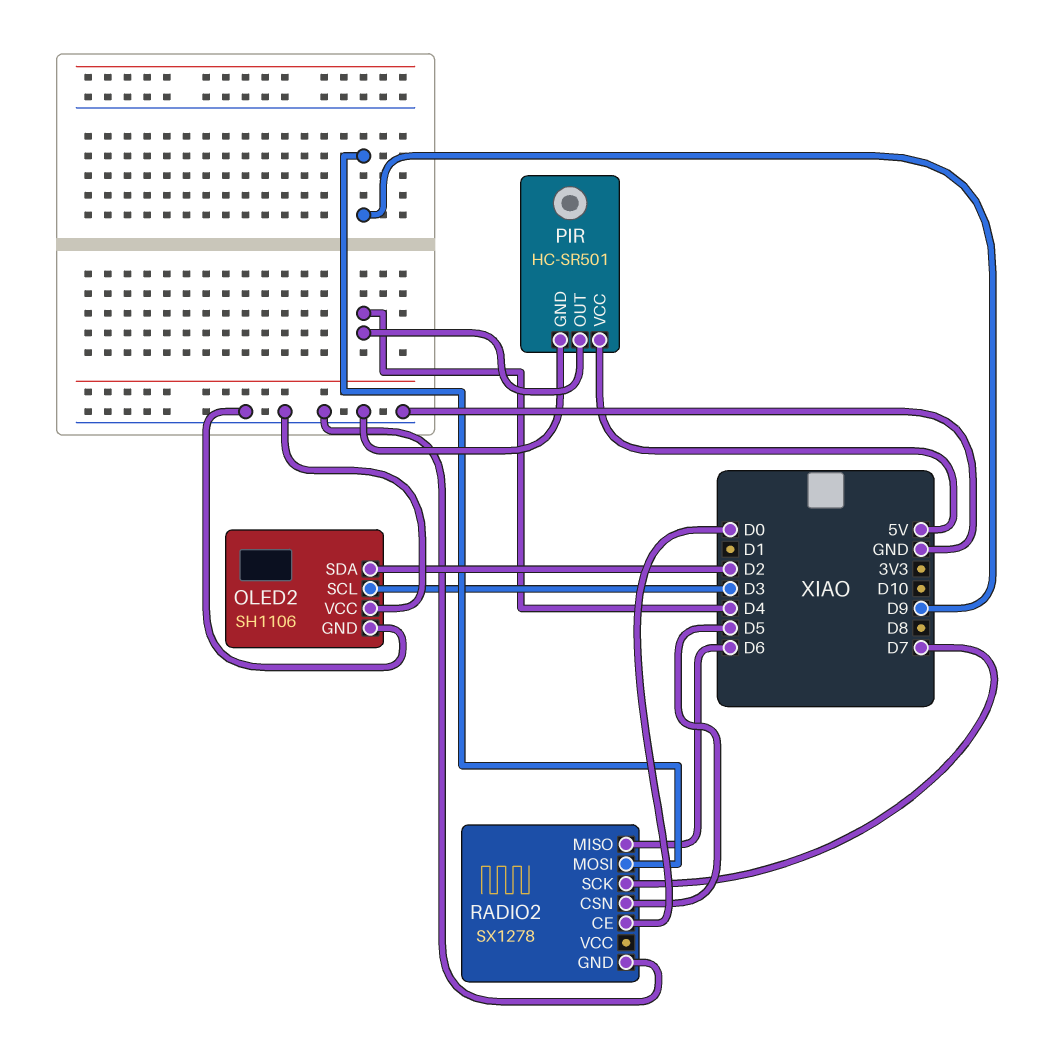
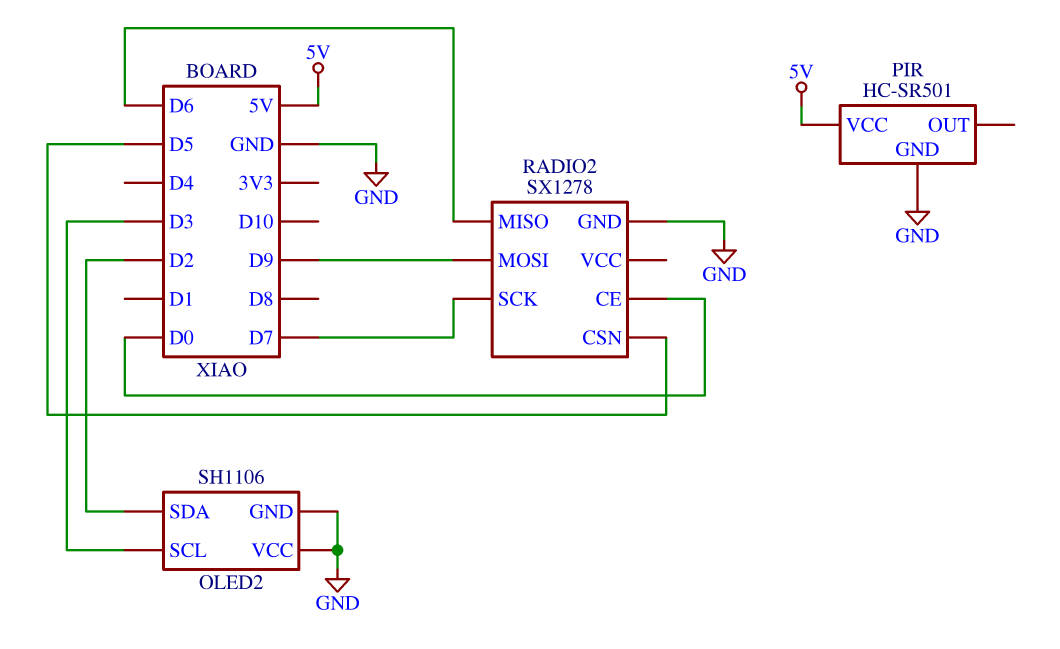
PIR pin OUT: D4 -> none

